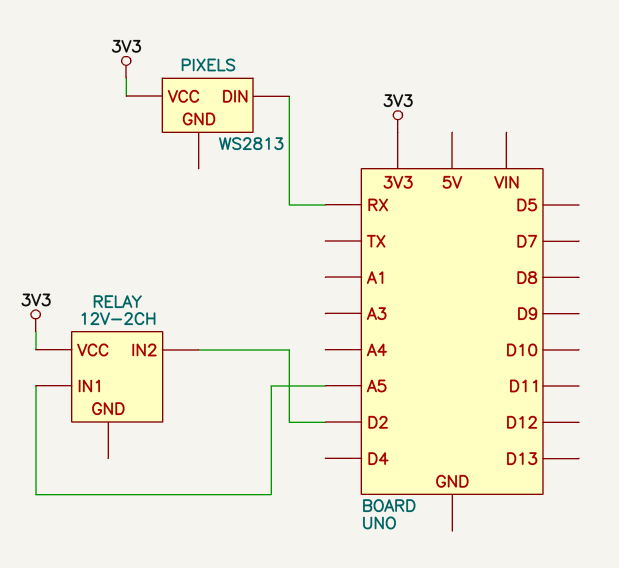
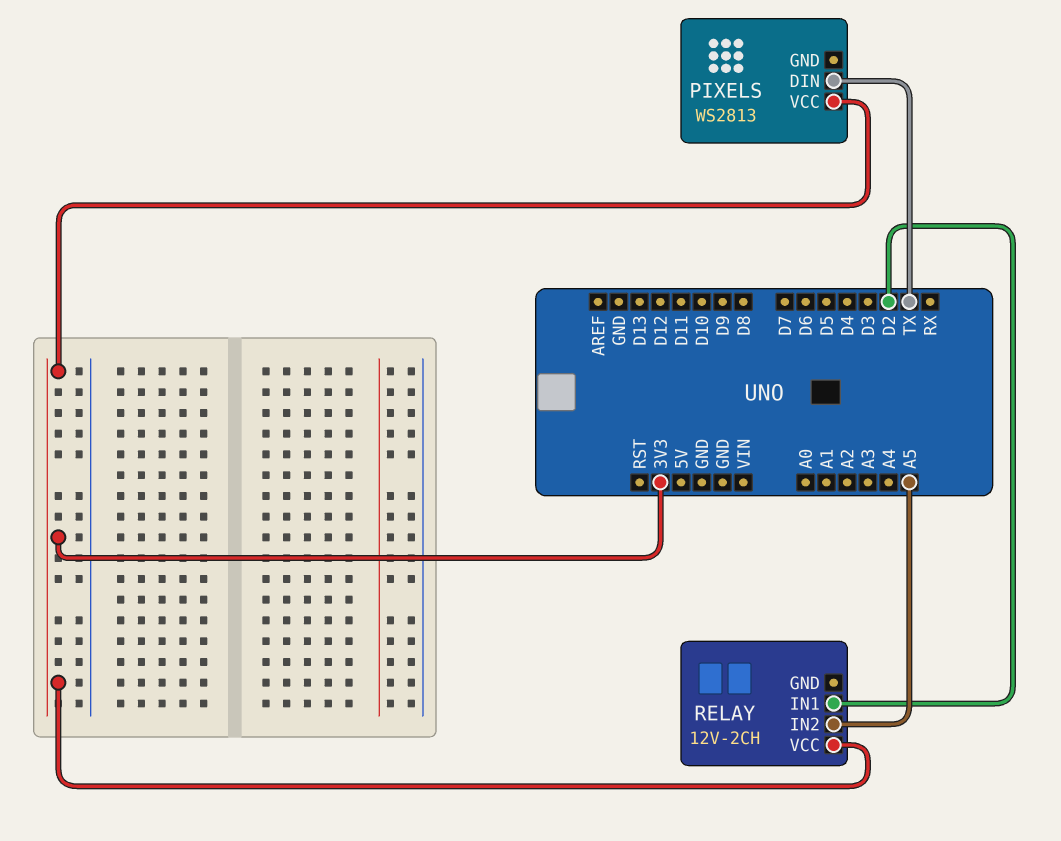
PIXELS pin DIN: RX -> TX
RELAY pin IN1: A5 -> D2
RELAY pin IN2: D2 -> A5

